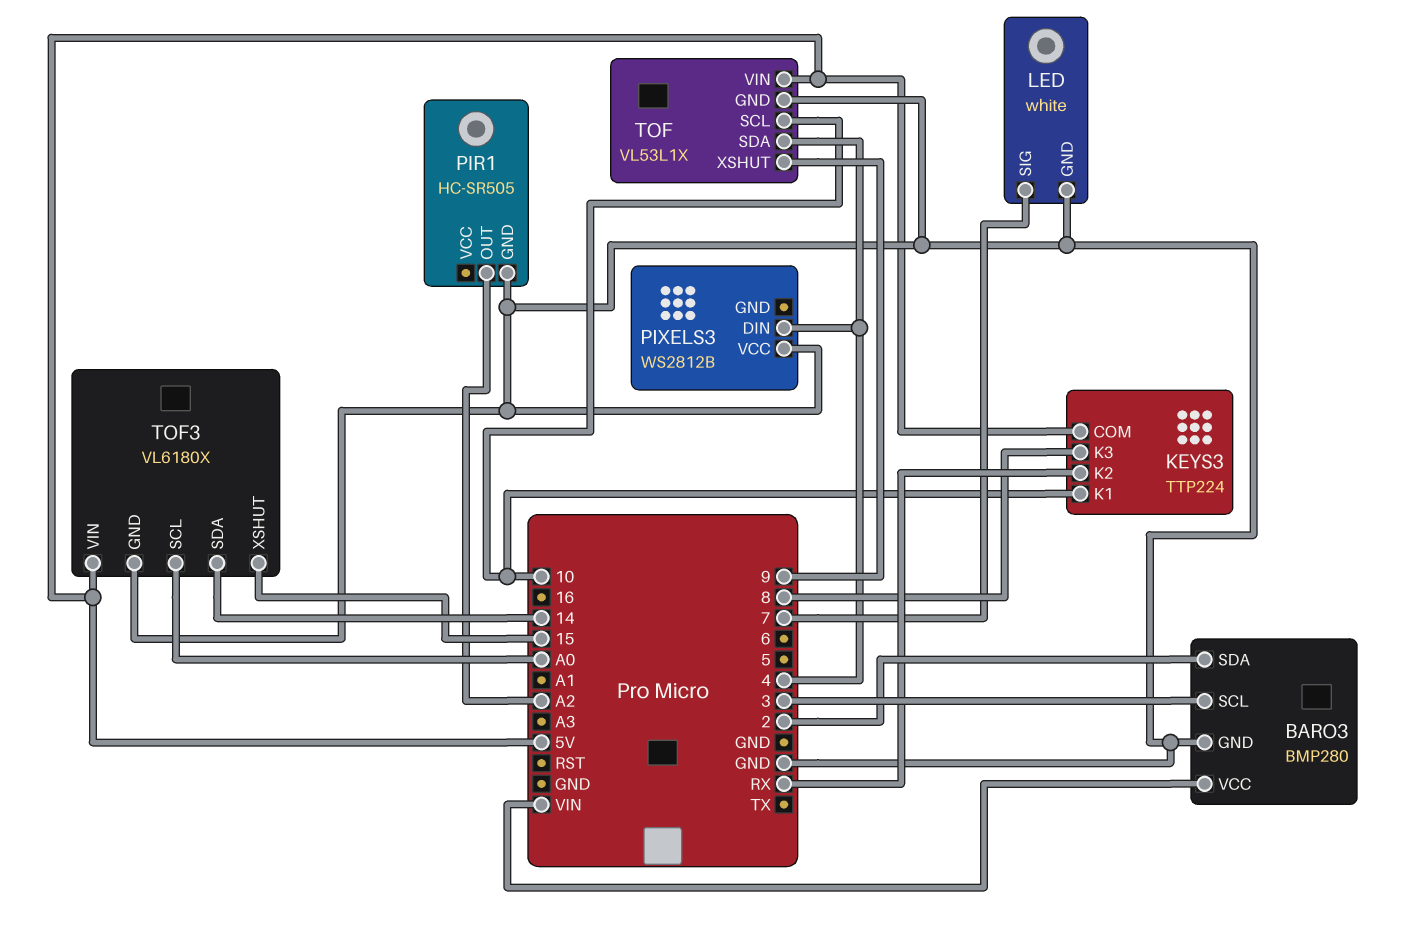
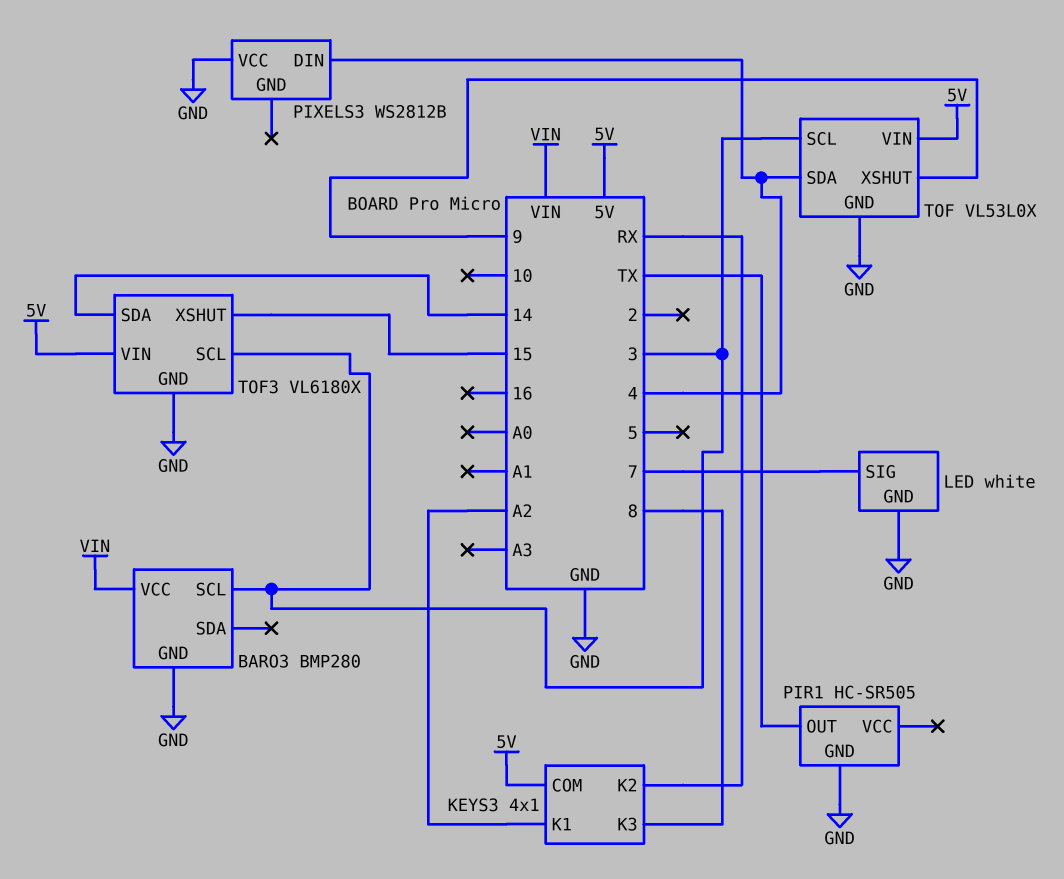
BARO3 pin SDA: 2 -> none
KEYS3: TTP224 -> 4x1
KEYS3 pin K1: 10 -> A2
PIR1 pin OUT: A2 -> TX
TOF: VL53L1X -> VL53L0X
TOF pin SCL: 10 -> 3
TOF3 pin SCL: A0 -> 3

